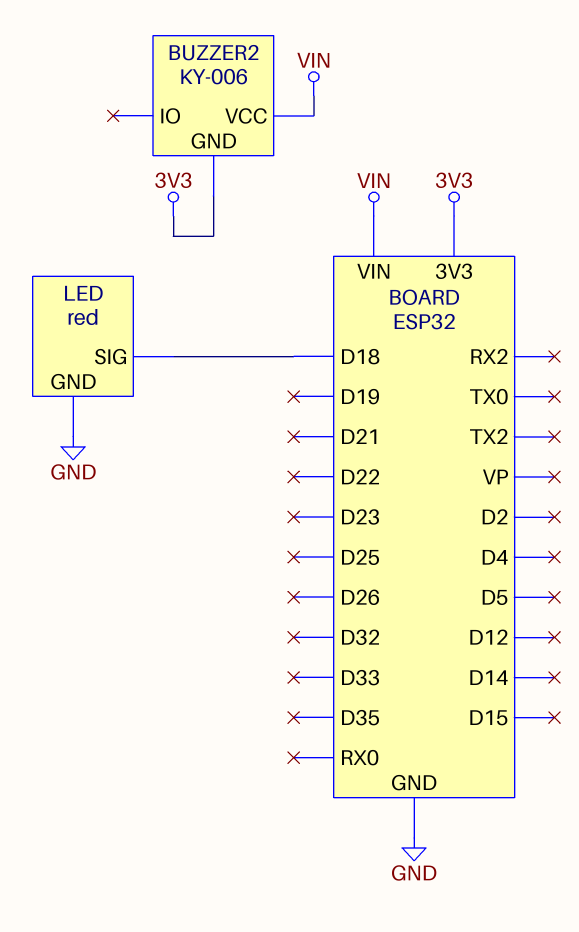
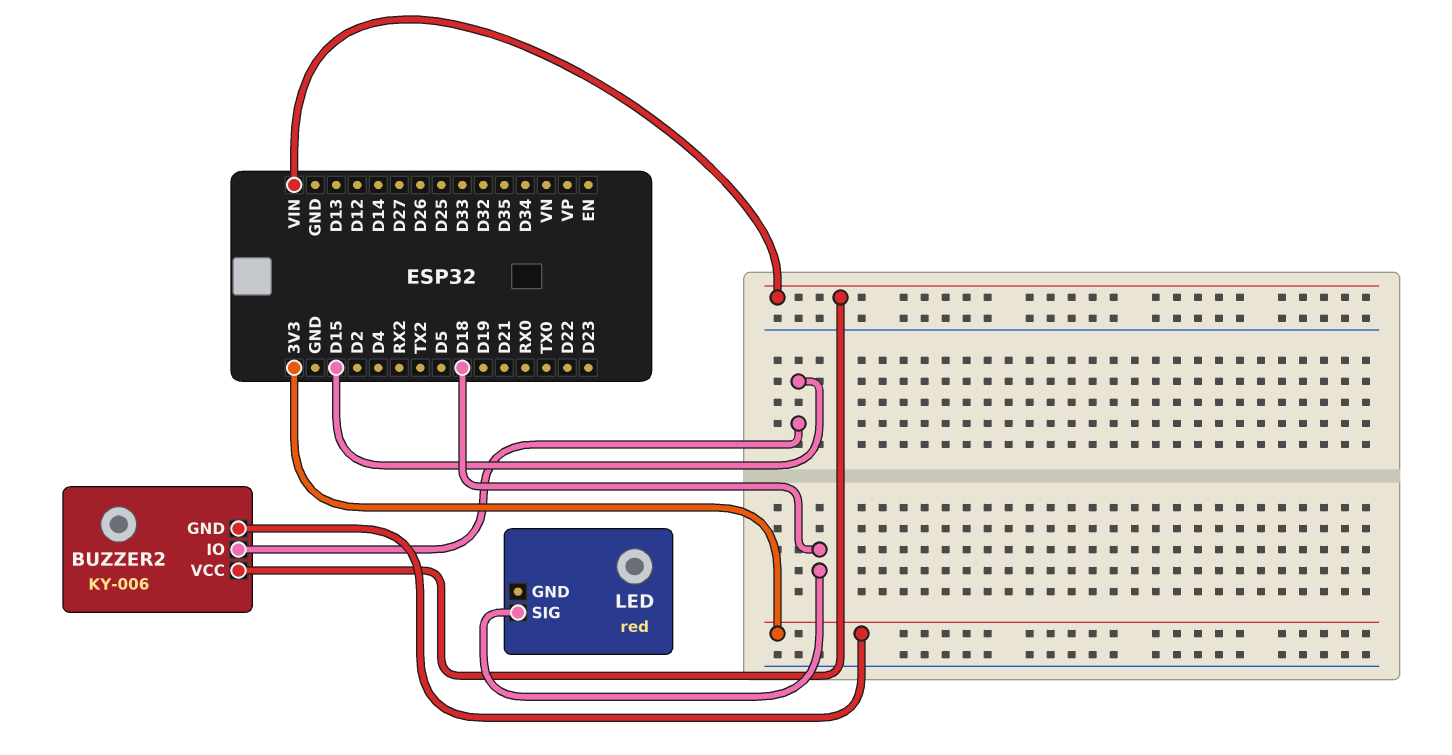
BUZZER2 pin IO: none -> D15
LED pin GND: GND -> none

